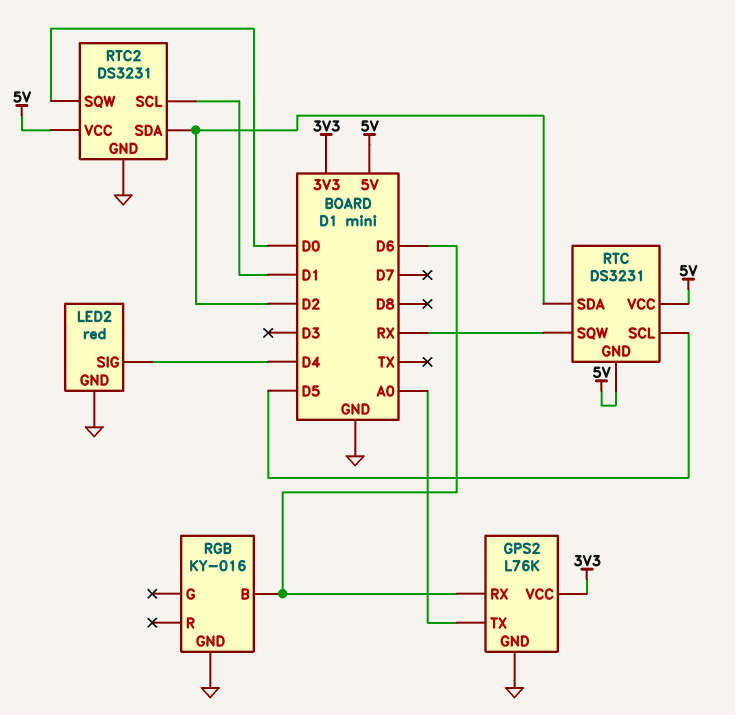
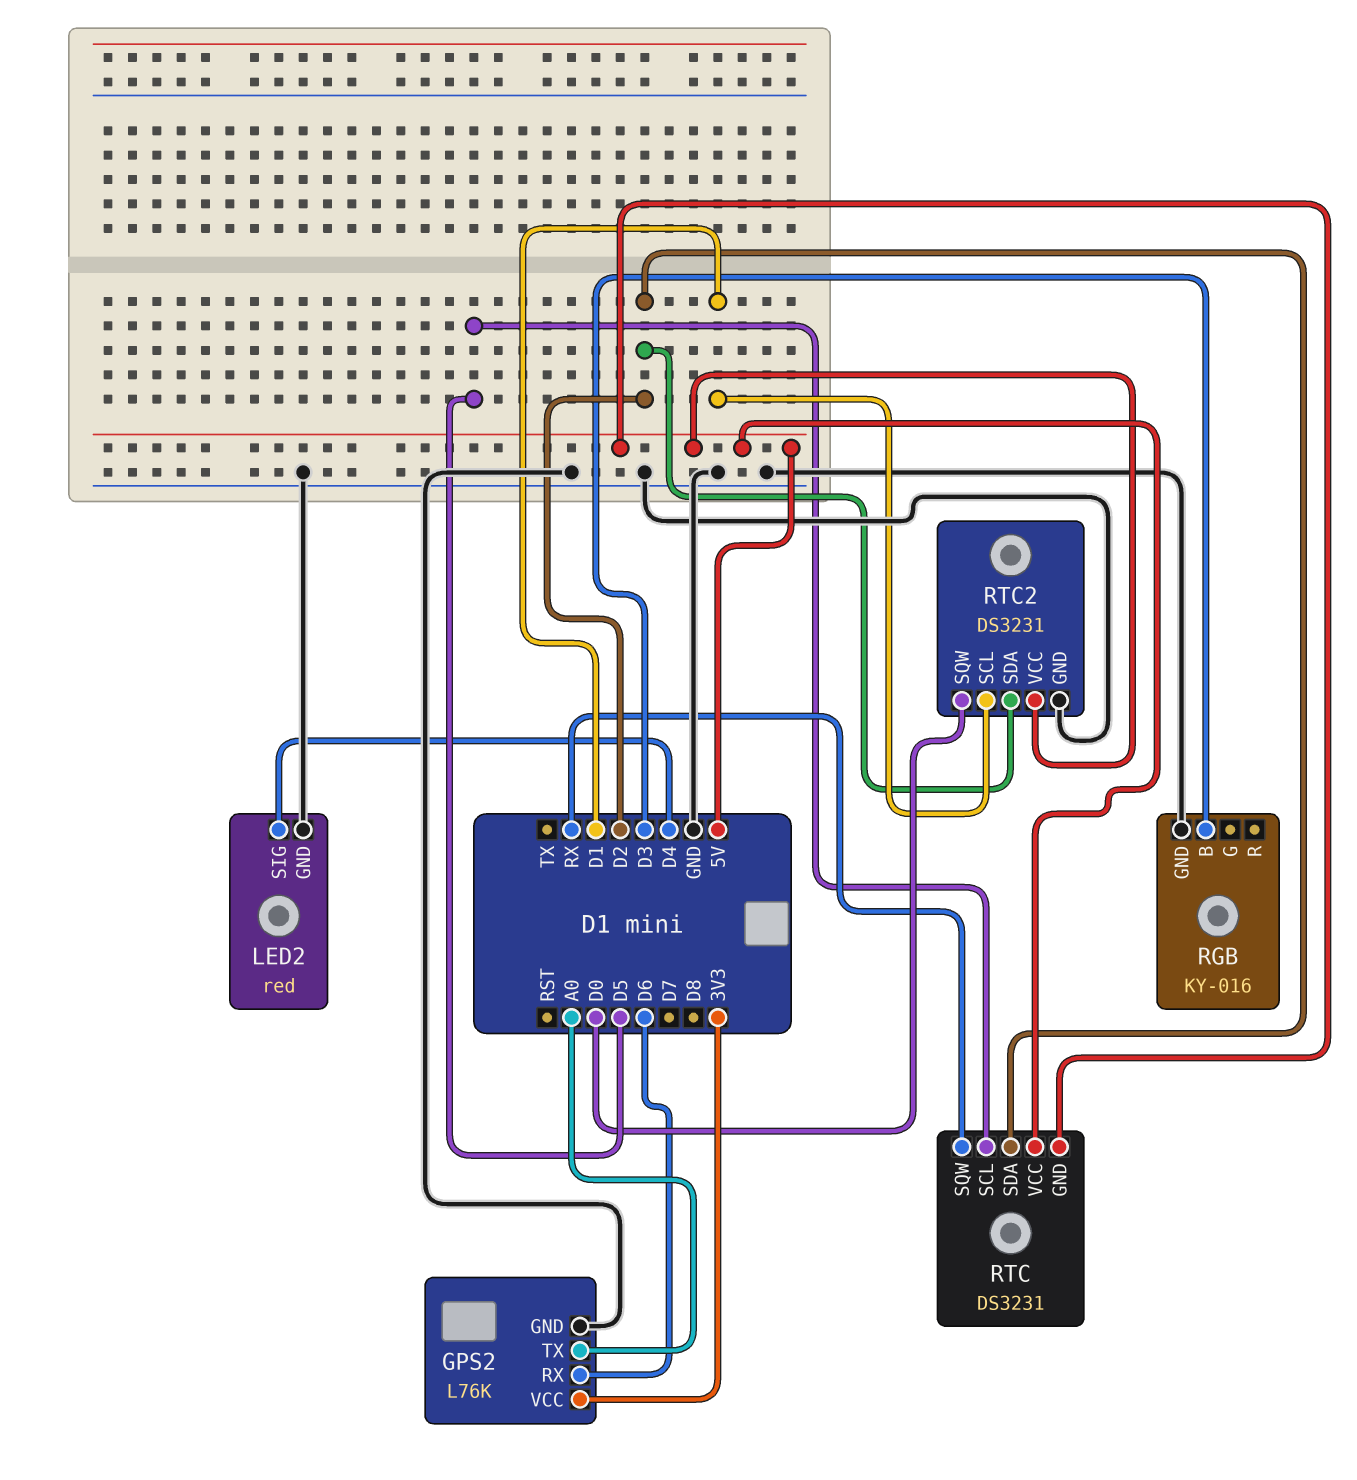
RGB pin B: D6 -> D3

